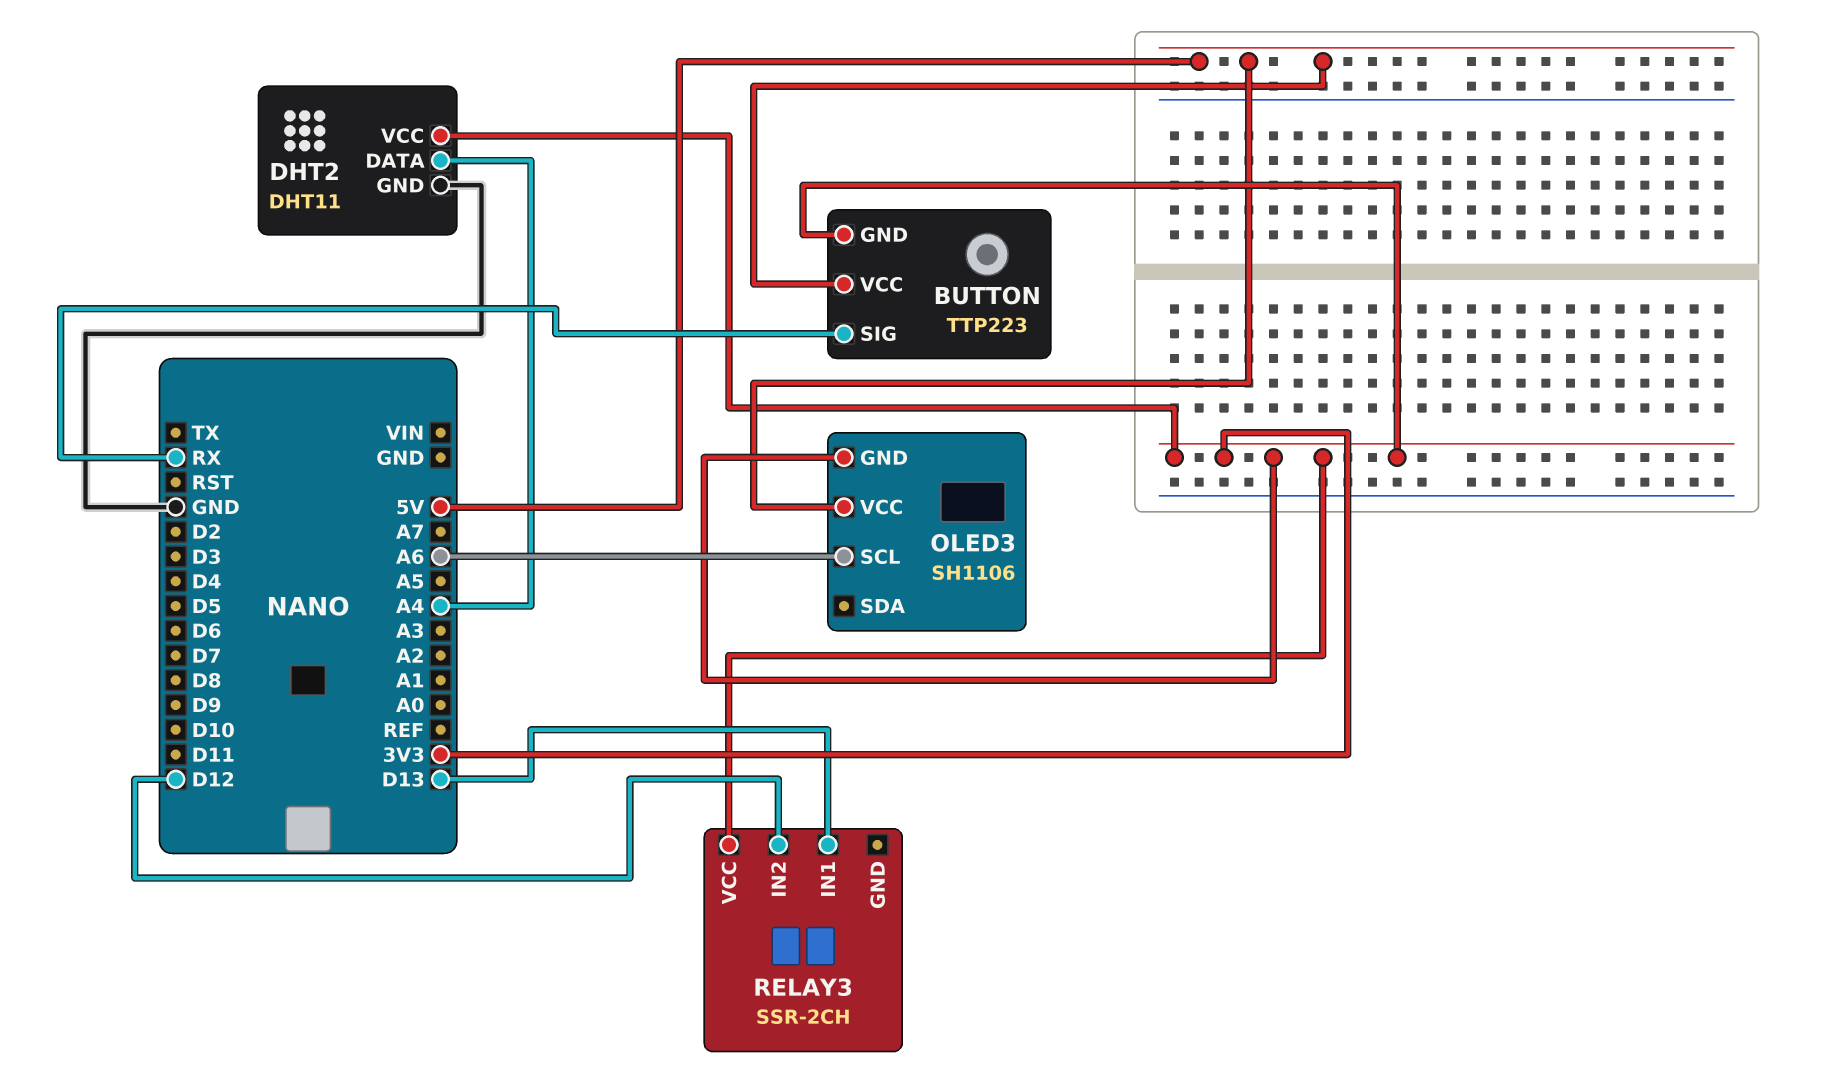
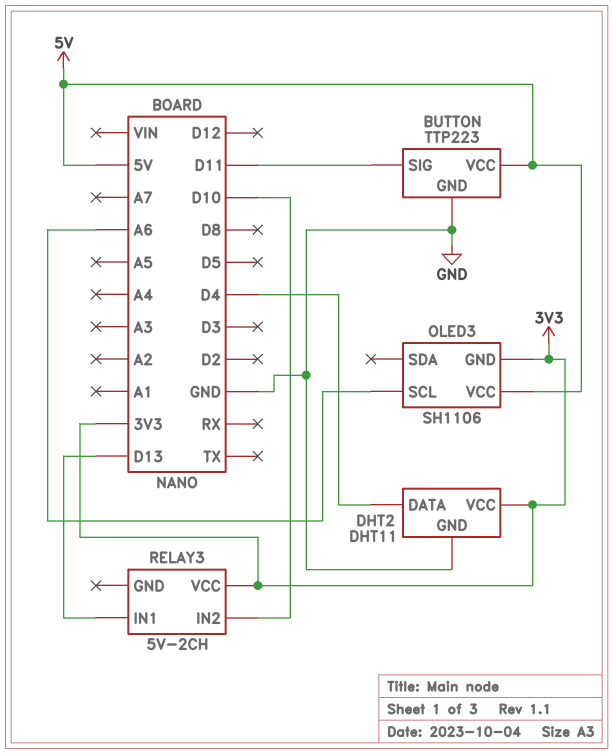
BUTTON pin GND: 3V3 -> GND
BUTTON pin SIG: RX -> D11
DHT2 pin DATA: A4 -> D4
RELAY3: SSR-2CH -> 5V-2CH
RELAY3 pin IN2: D12 -> D10

